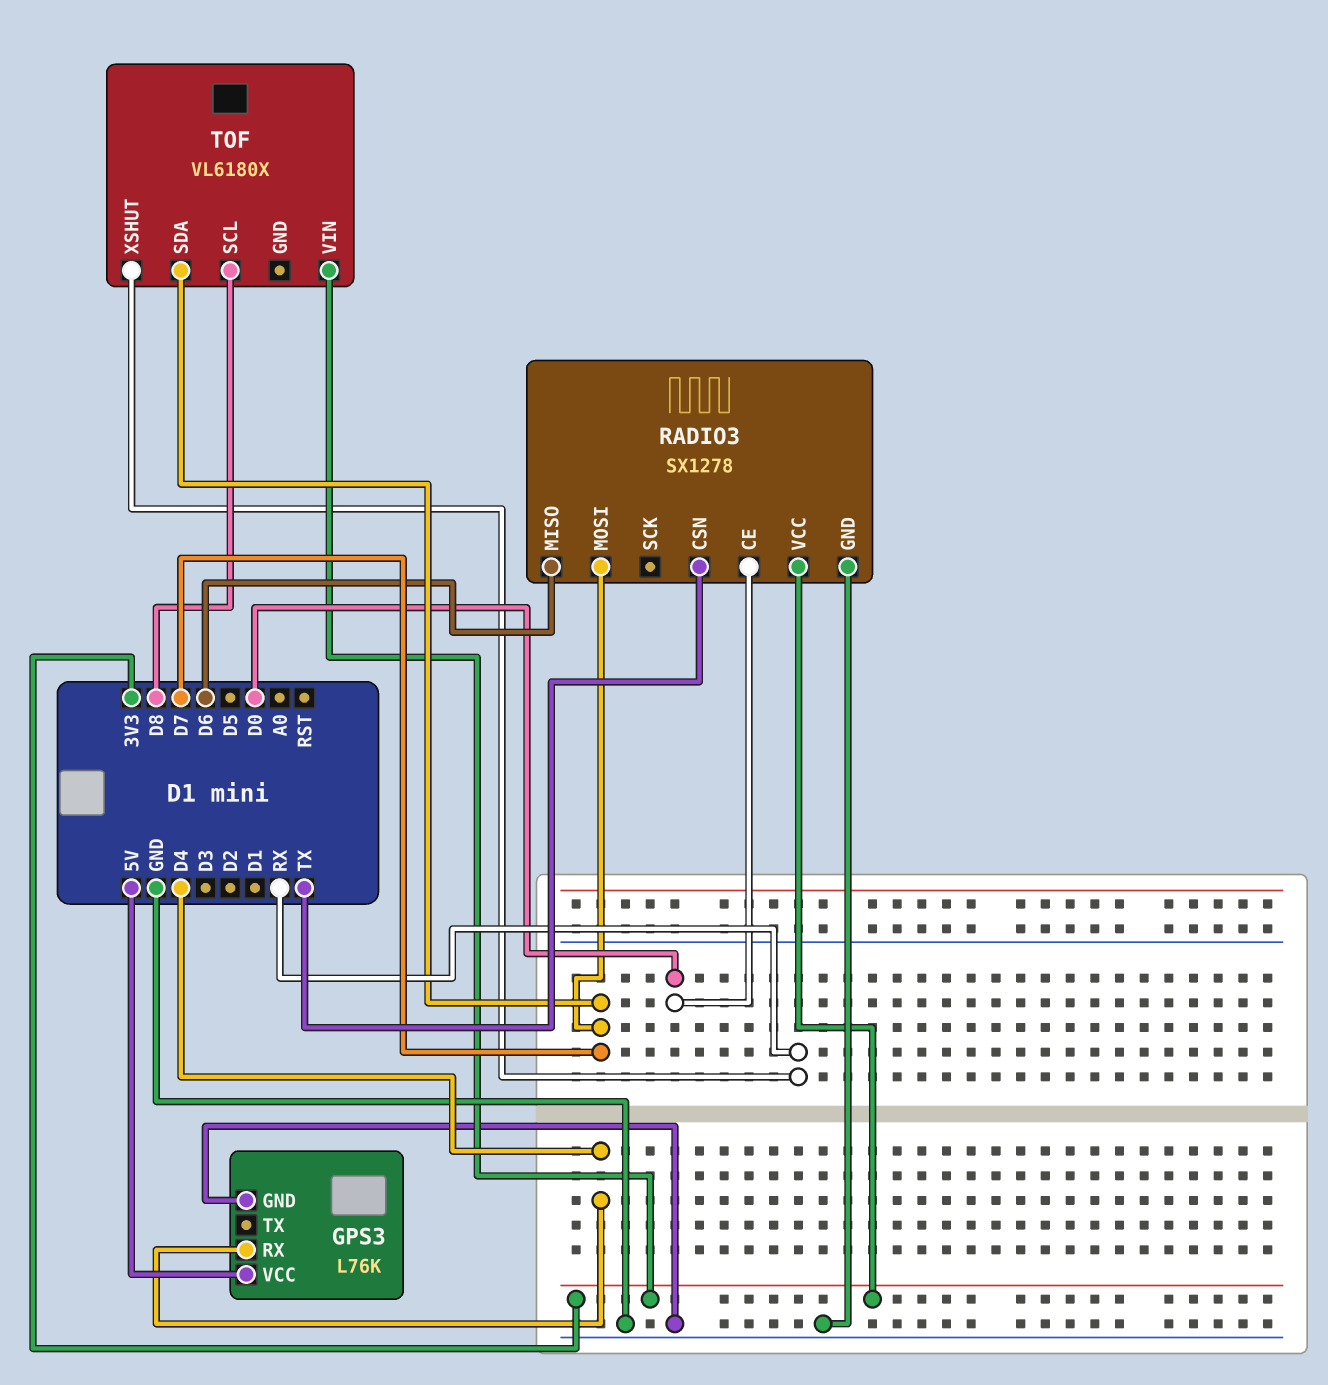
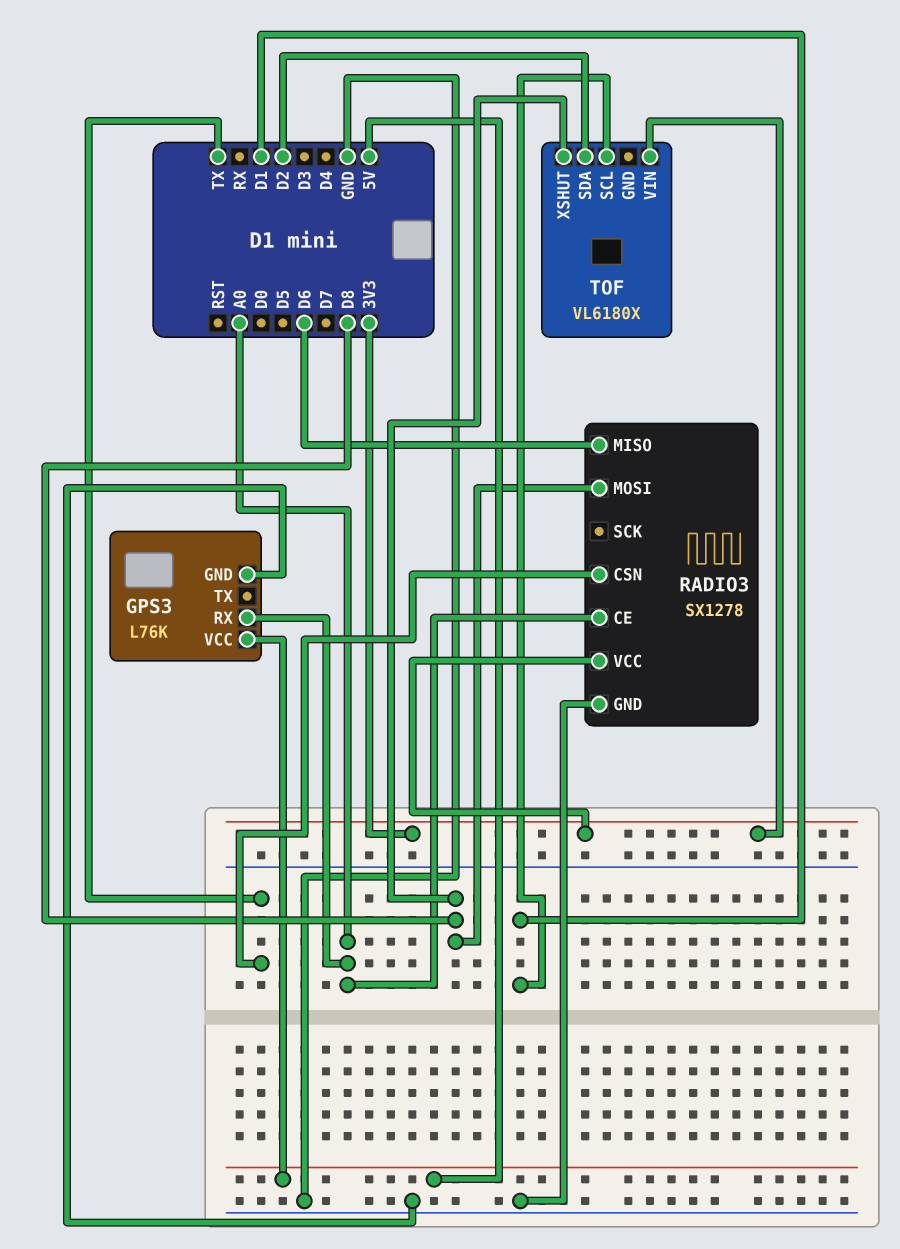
GPS3 pin RX: D4 -> A0
RADIO3 pin CE: D0 -> A0
RADIO3 pin MOSI: D7 -> D8
TOF pin SCL: D8 -> D1
TOF pin SDA: D7 -> D2
TOF pin XSHUT: RX -> D8

